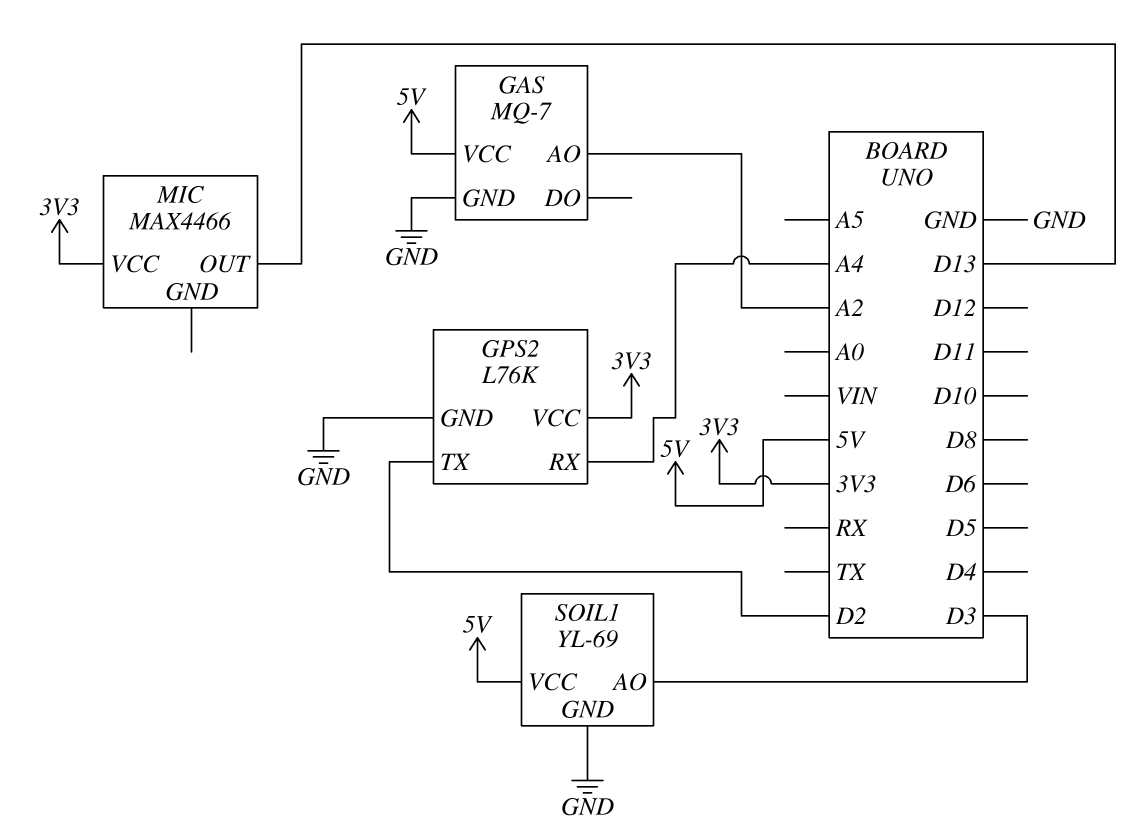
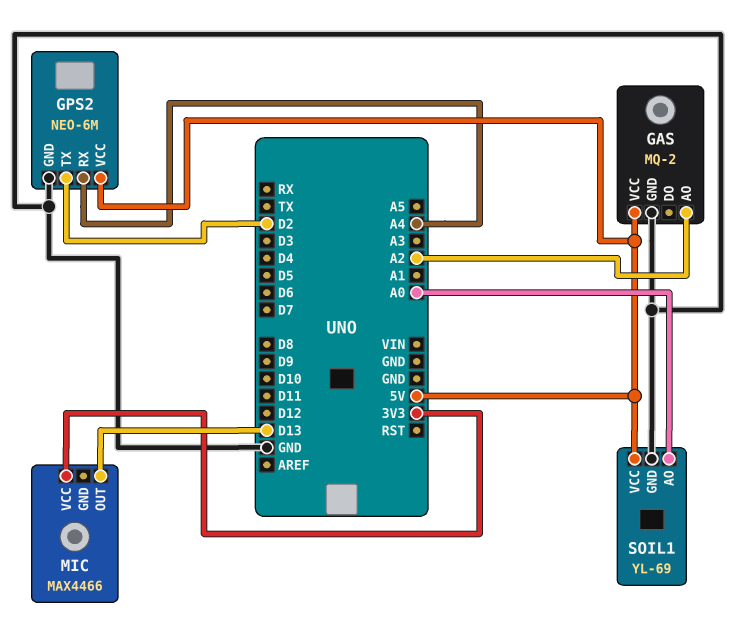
GAS: MQ-7 -> MQ-2
GPS2: L76K -> NEO-6M
GPS2 pin VCC: 3V3 -> 5V
SOIL1 pin AO: D3 -> A0

